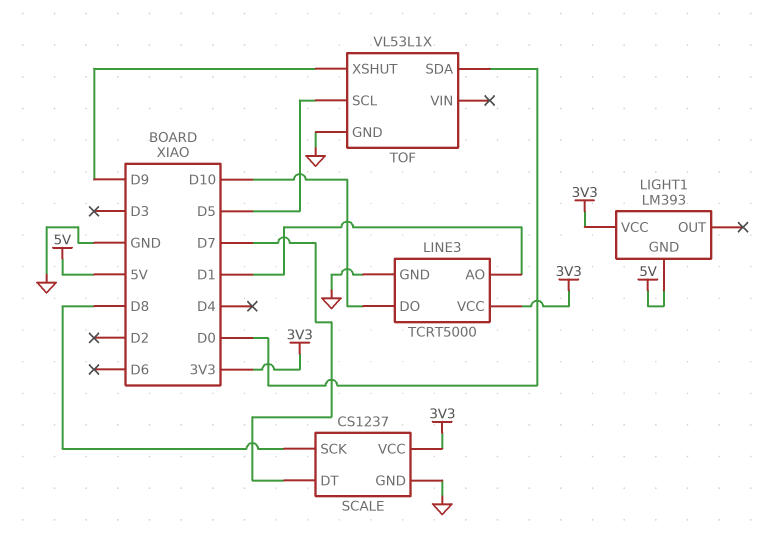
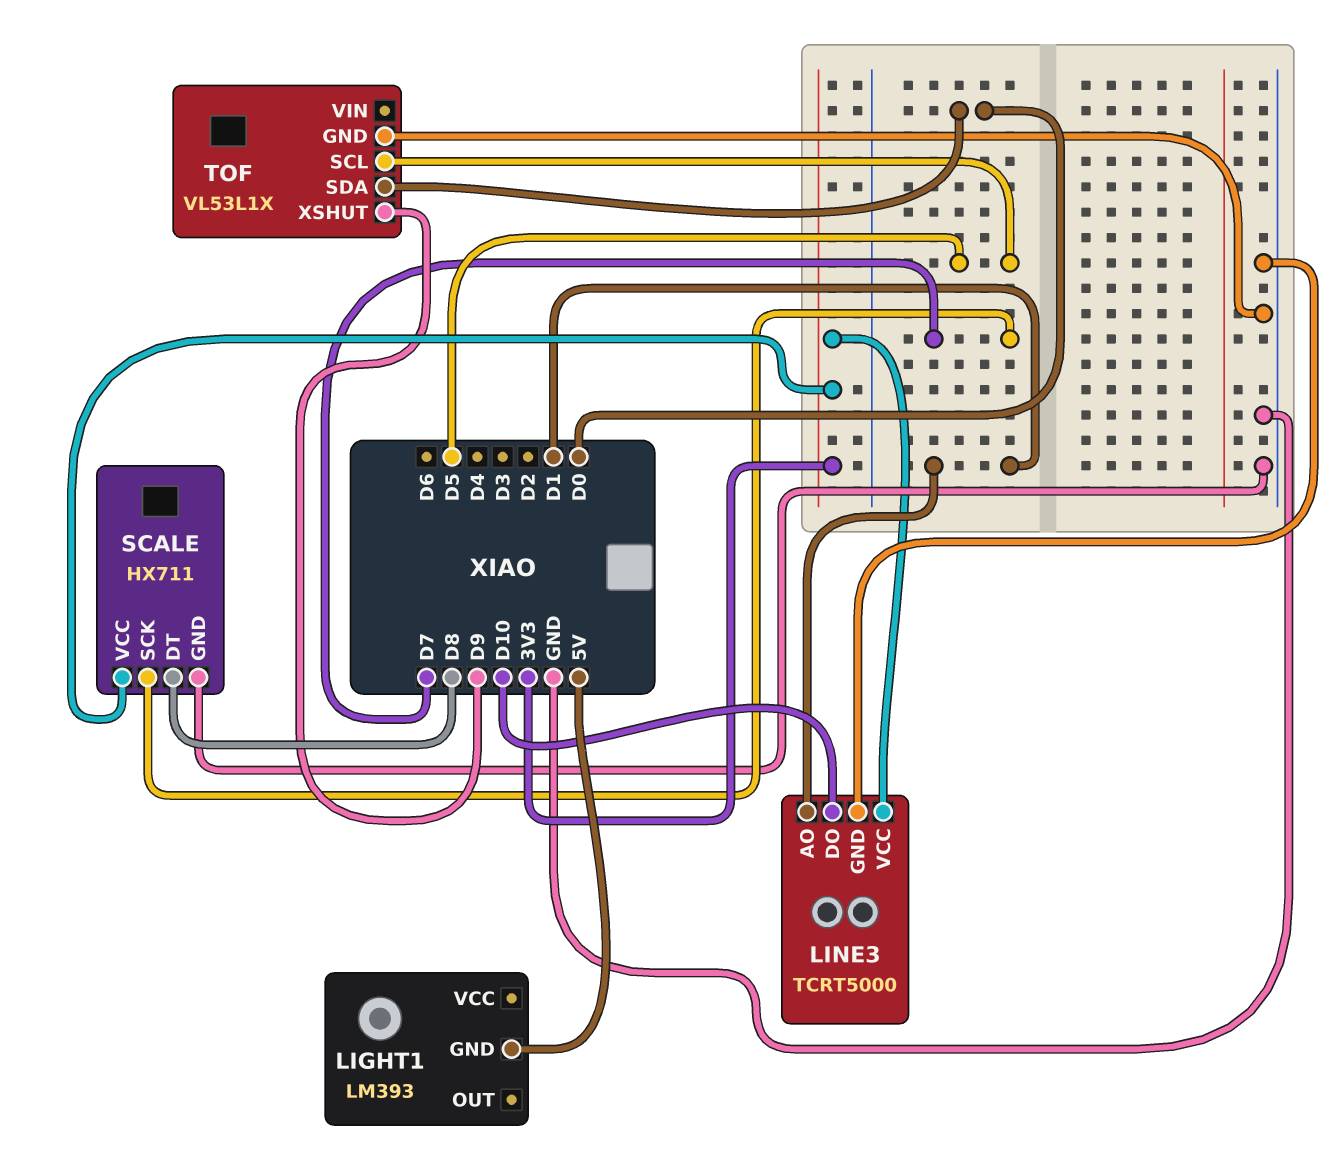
LIGHT1 pin VCC: 3V3 -> none
SCALE: CS1237 -> HX711
SCALE pin DT: D7 -> D8
SCALE pin SCK: D8 -> D7

